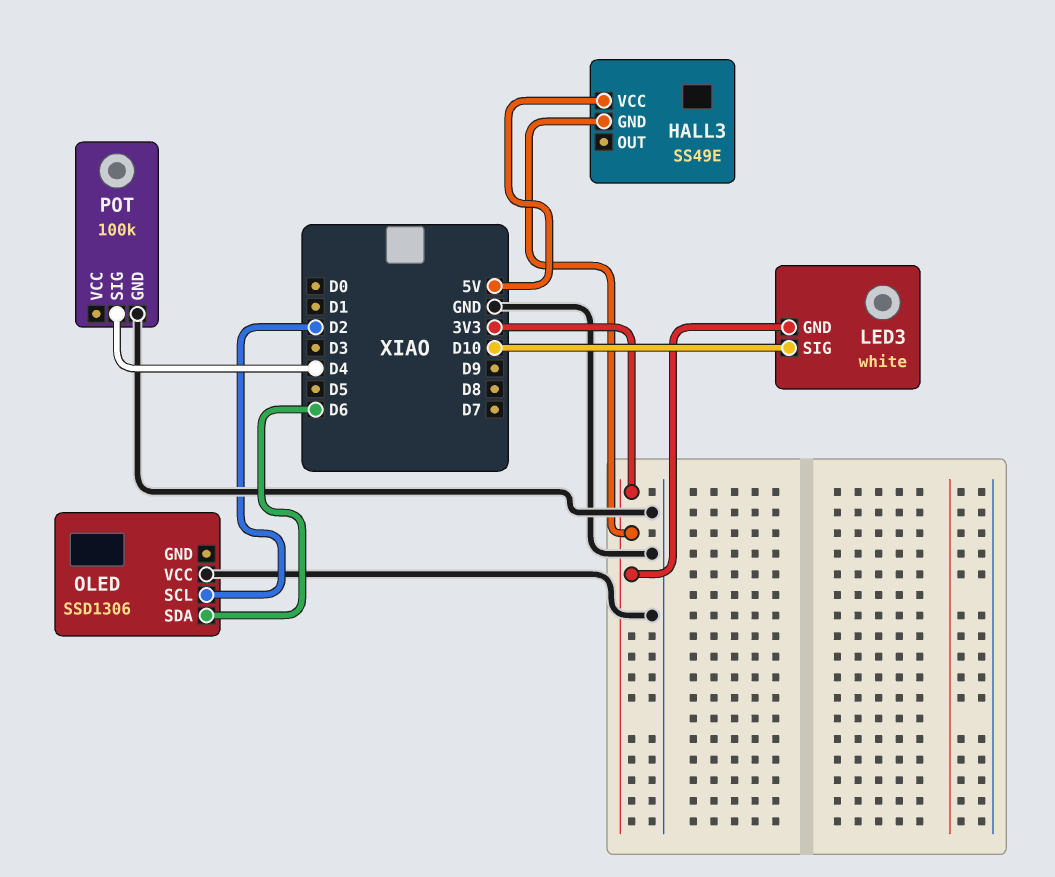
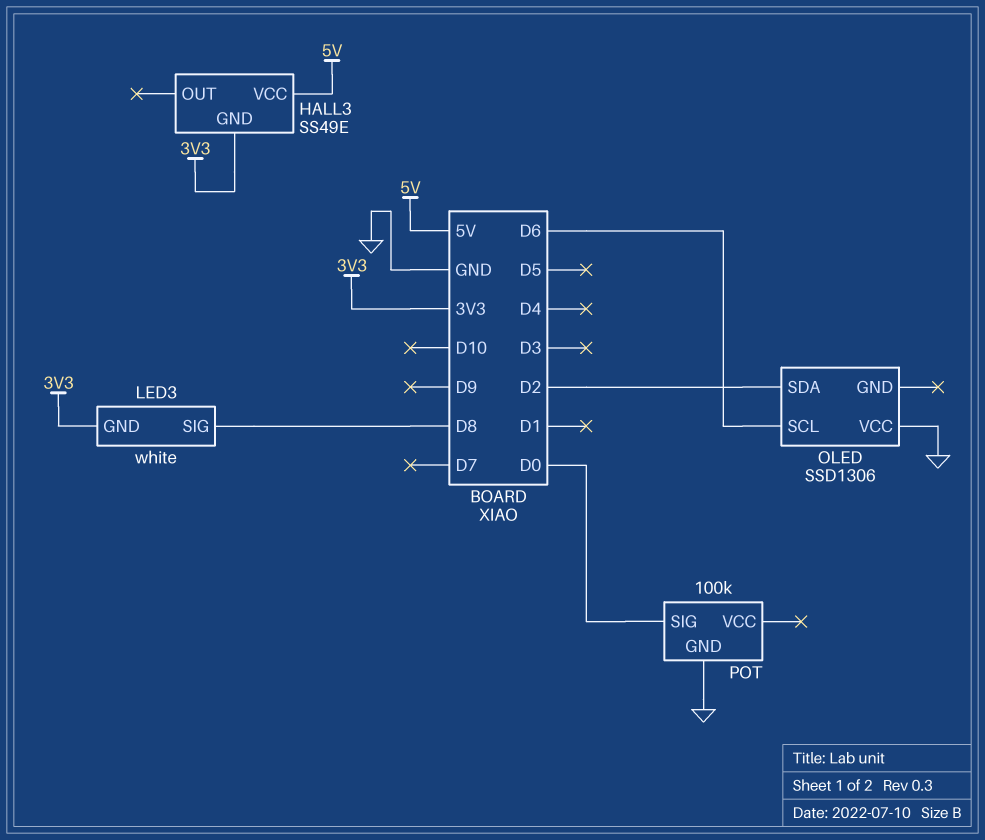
LED3 pin SIG: D10 -> D8
OLED pin SCL: D2 -> D6
OLED pin SDA: D6 -> D2
POT pin SIG: D4 -> D0

